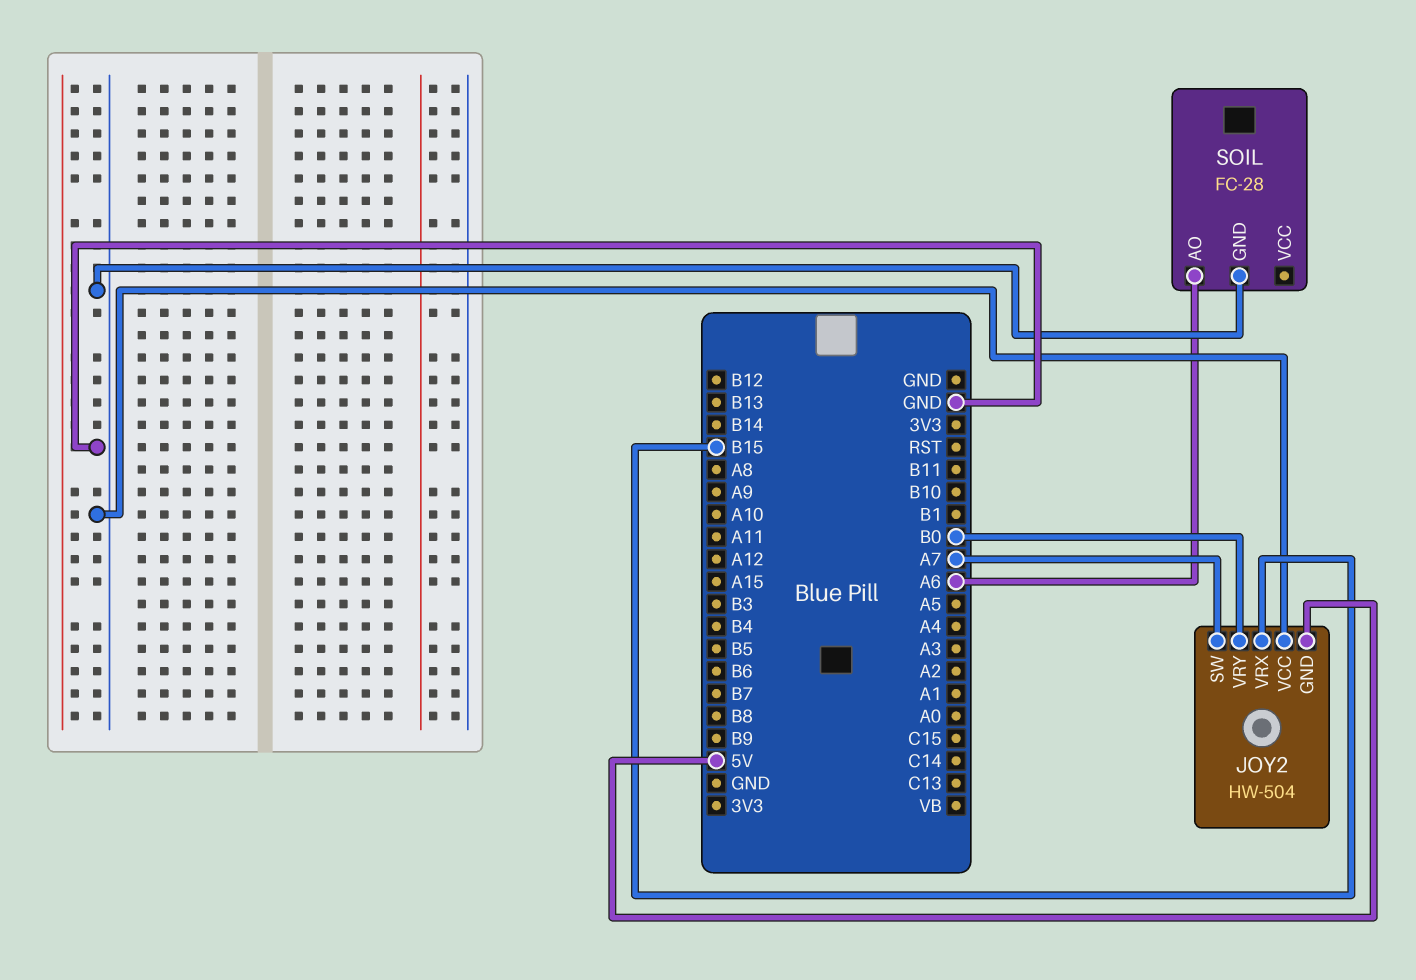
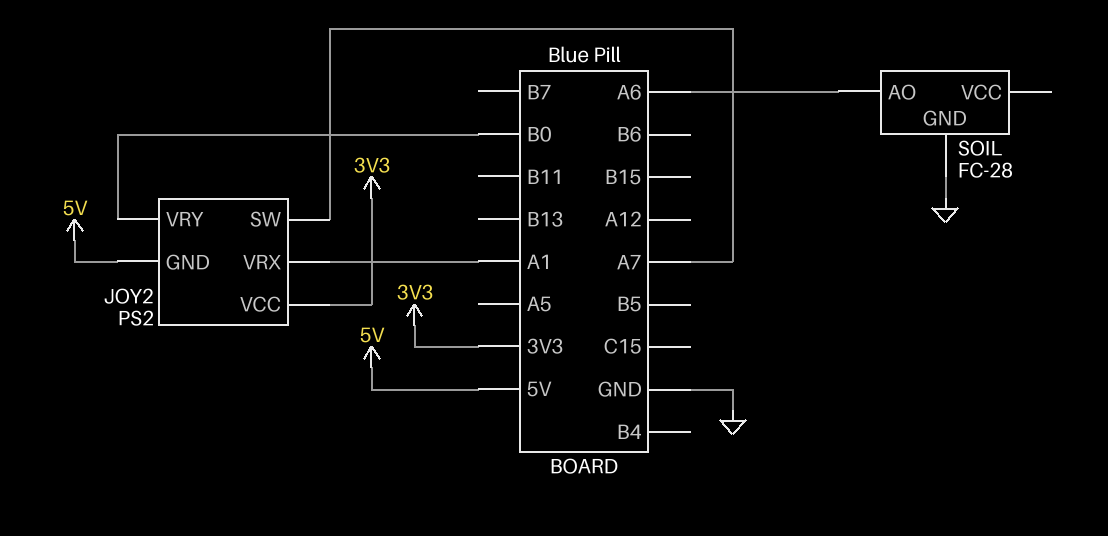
JOY2: HW-504 -> PS2
JOY2 pin VCC: GND -> 3V3
JOY2 pin VRX: B15 -> A1

